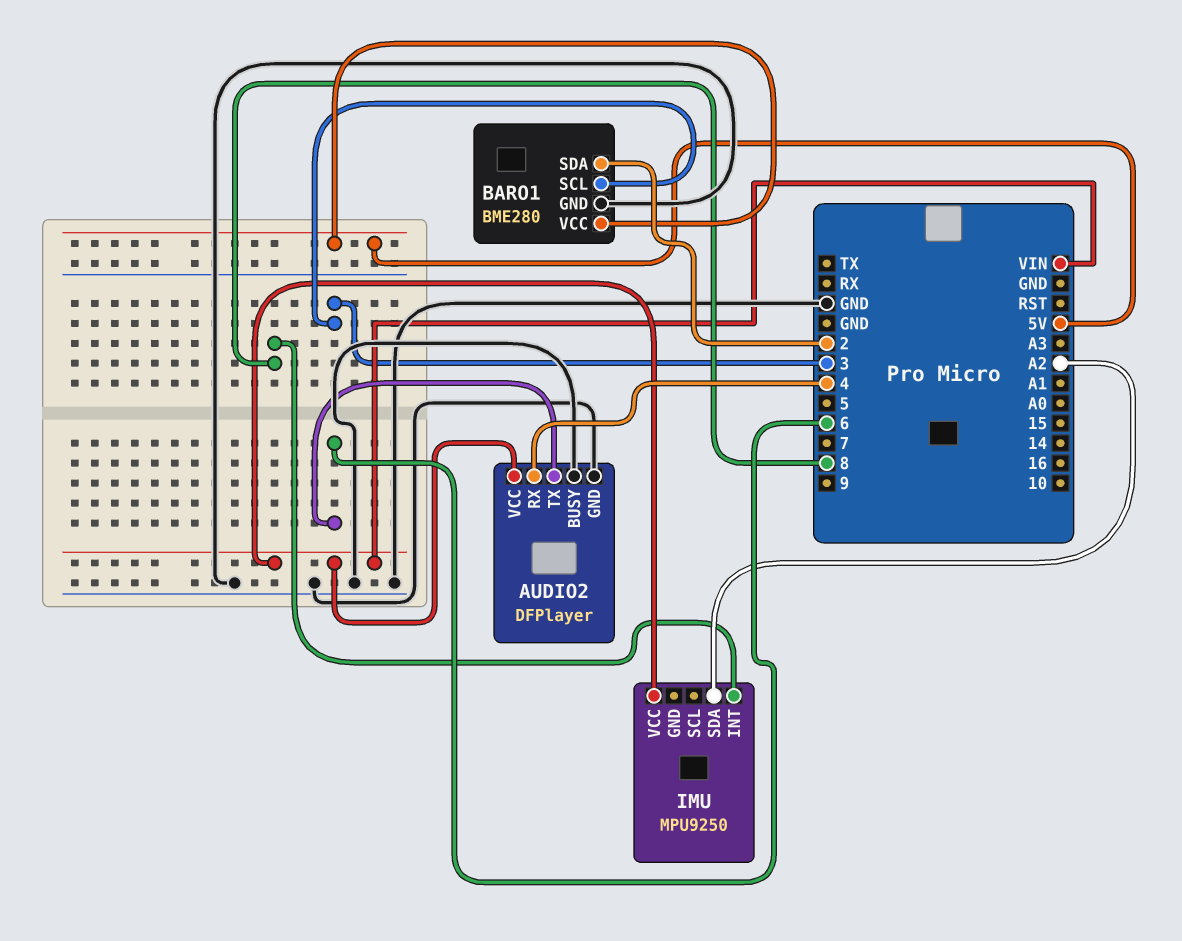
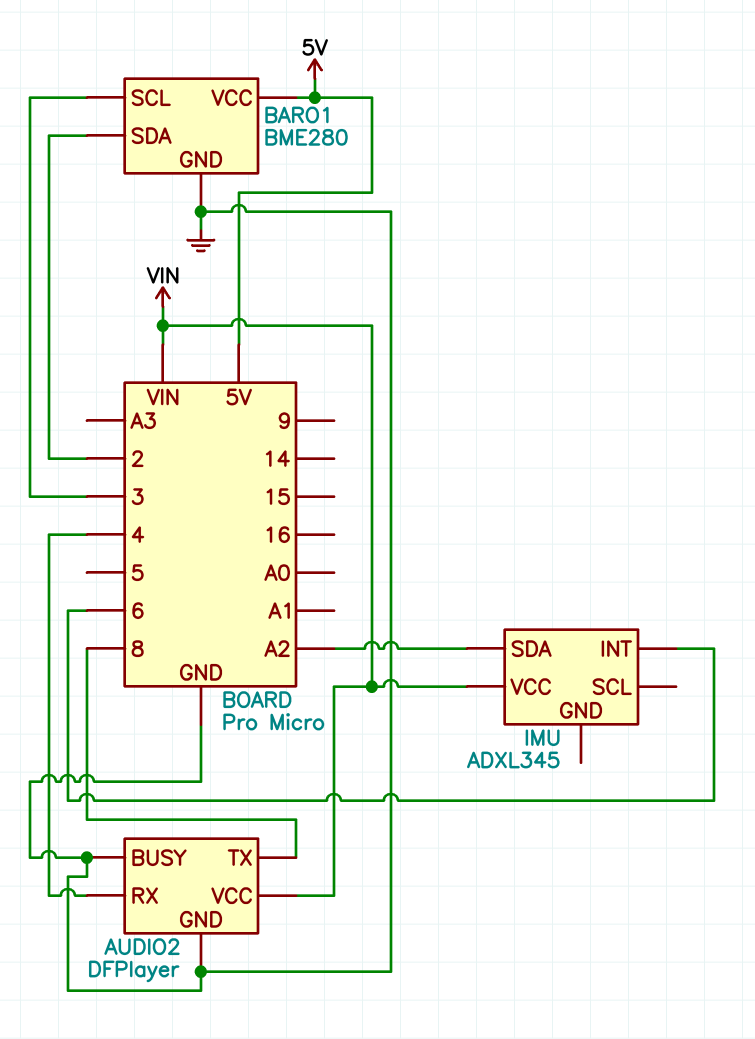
AUDIO2 pin TX: 6 -> 8
IMU: MPU9250 -> ADXL345
IMU pin INT: 8 -> 6

